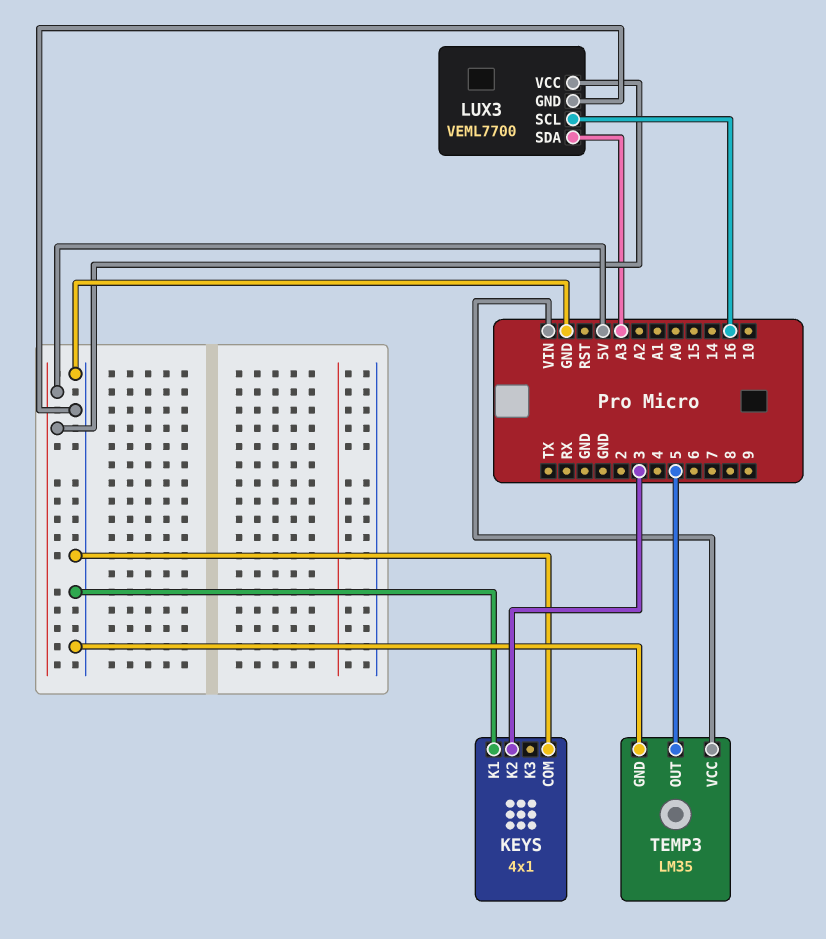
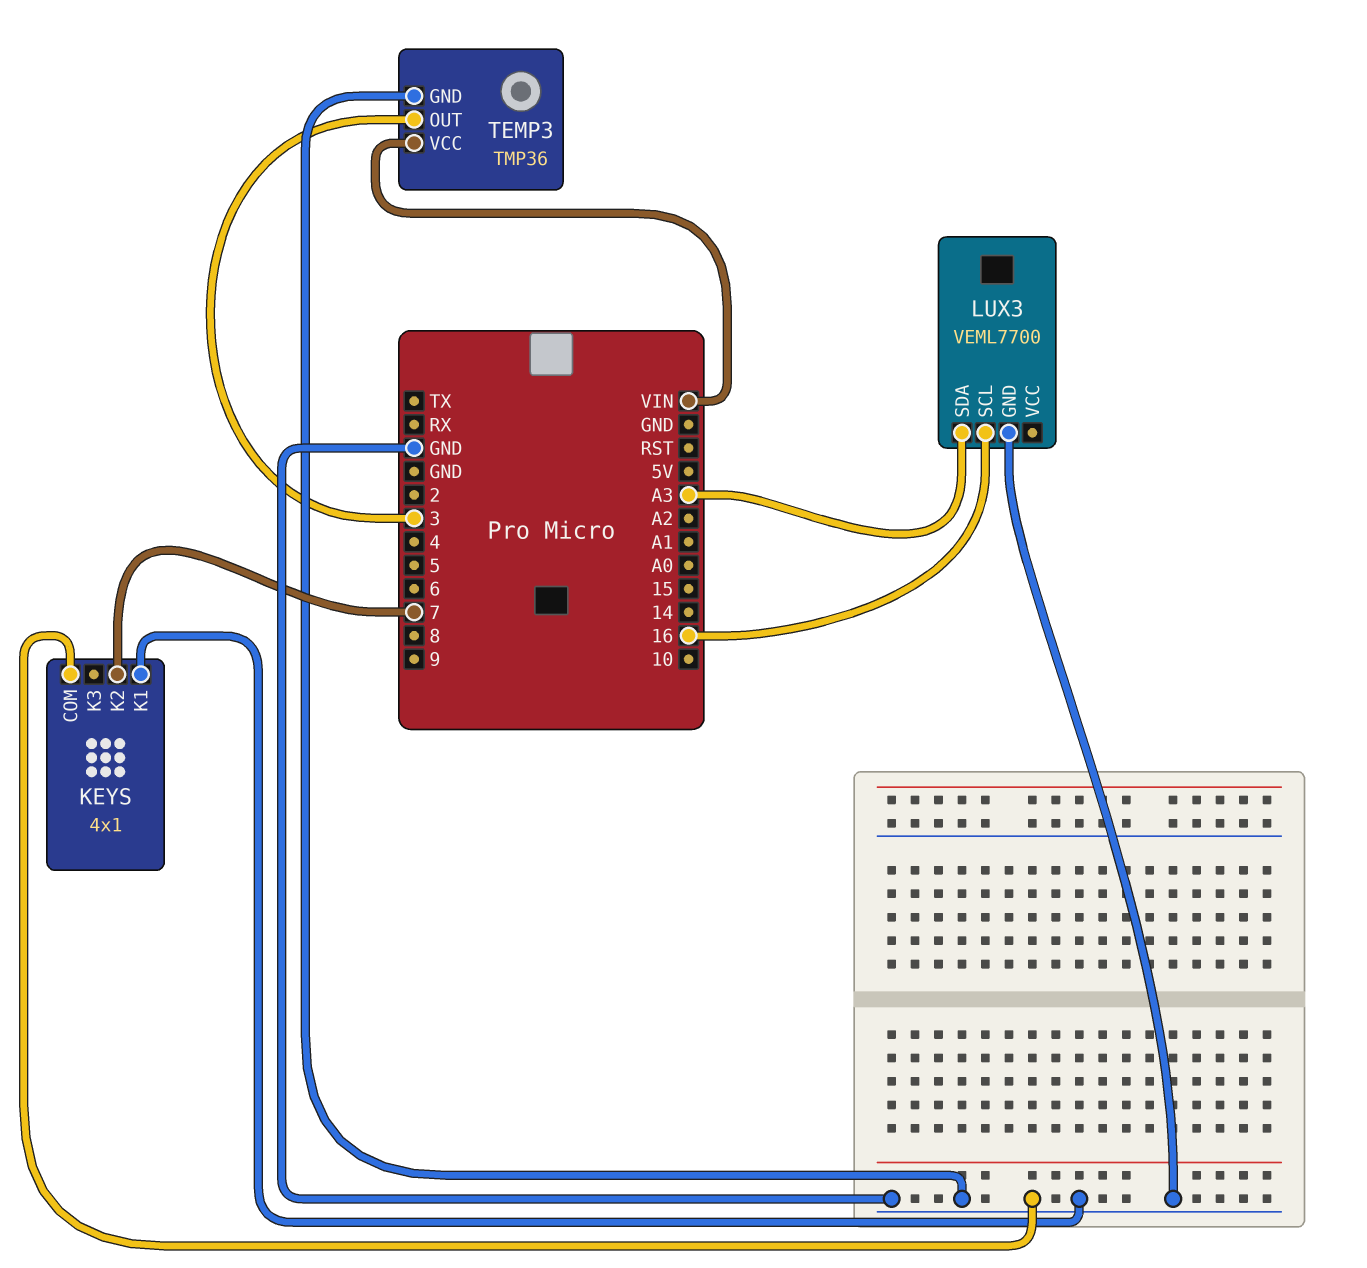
KEYS pin K2: 3 -> 7
LUX3 pin VCC: 5V -> none
TEMP3: LM35 -> TMP36
TEMP3 pin OUT: 5 -> 3

